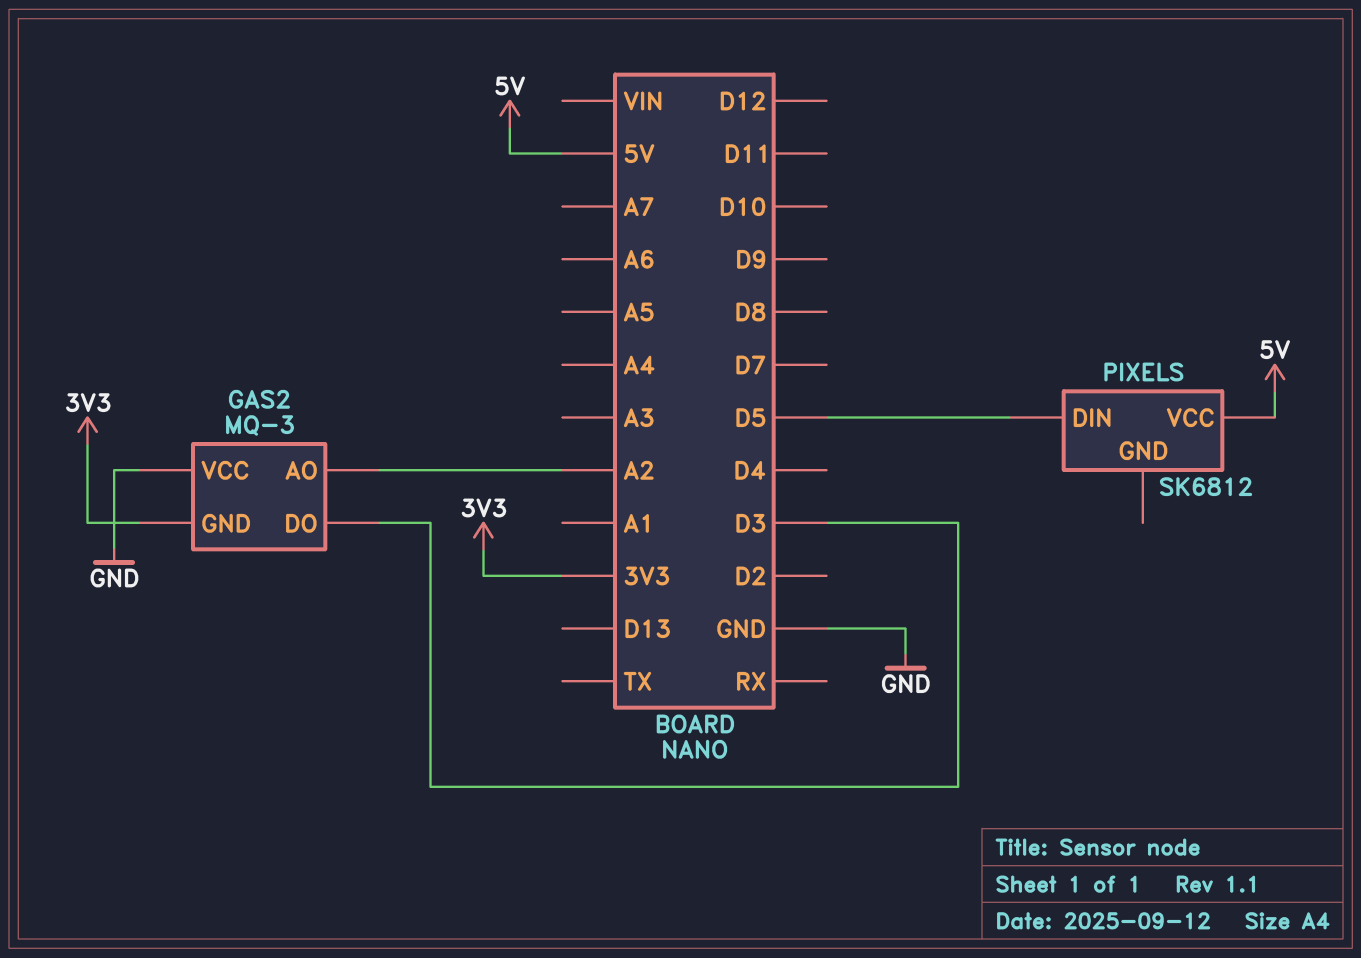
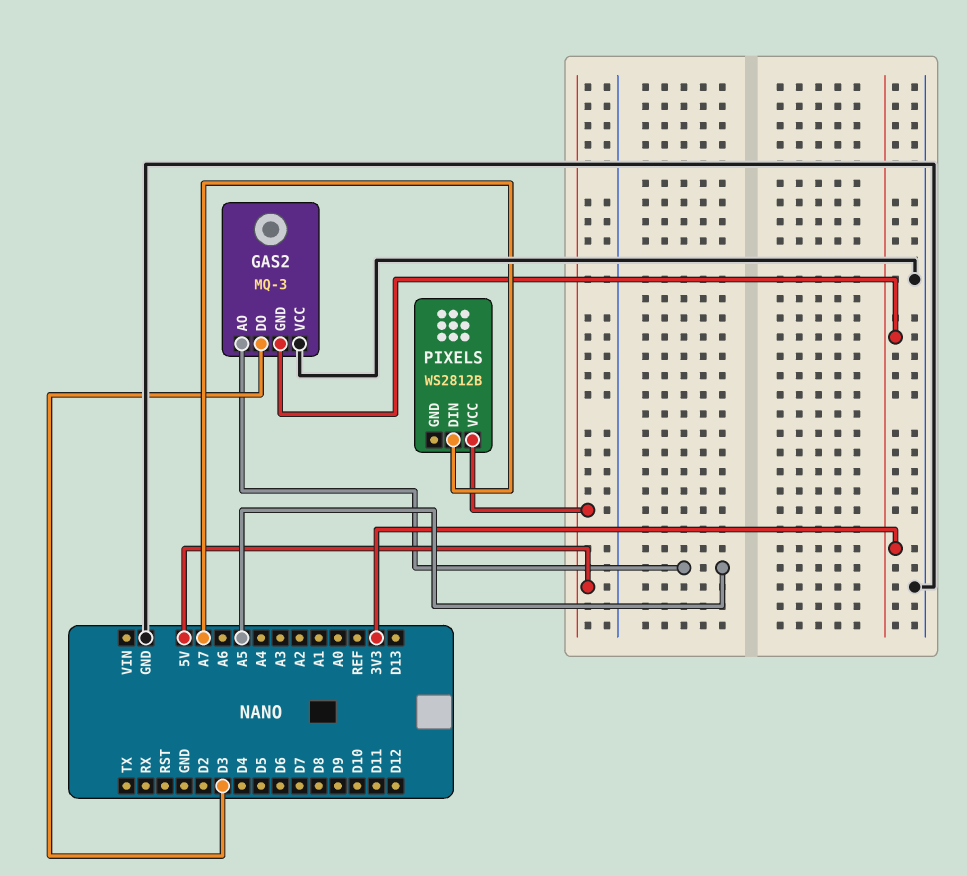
GAS2 pin AO: A2 -> A5
PIXELS: SK6812 -> WS2812B
PIXELS pin DIN: D5 -> A7

